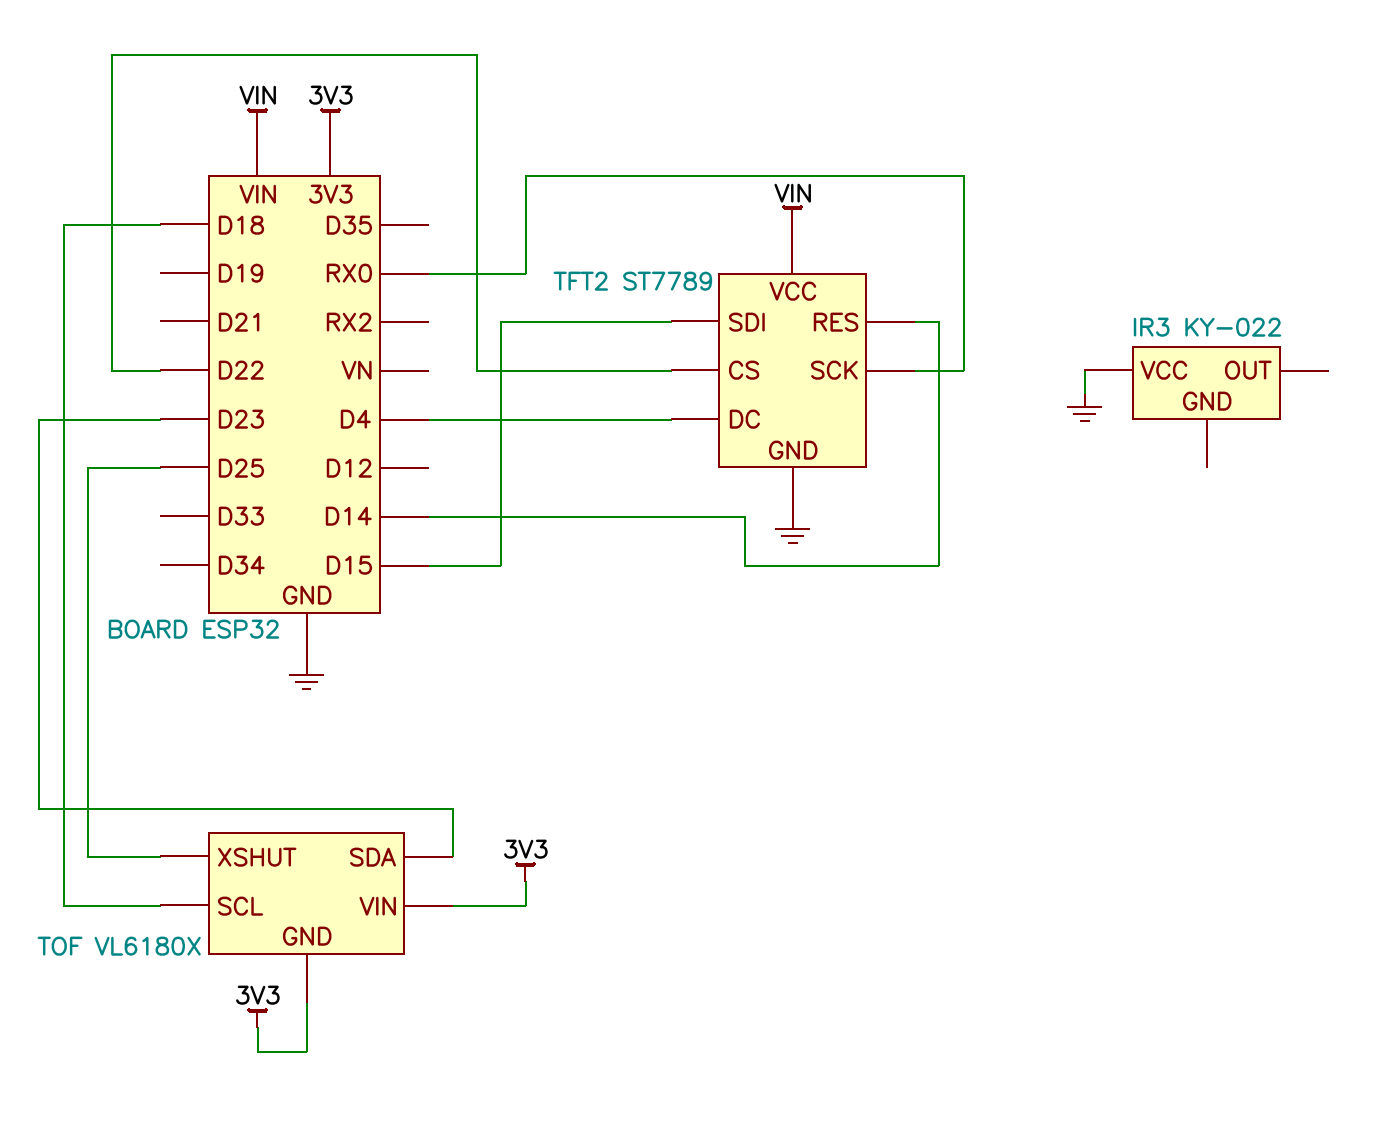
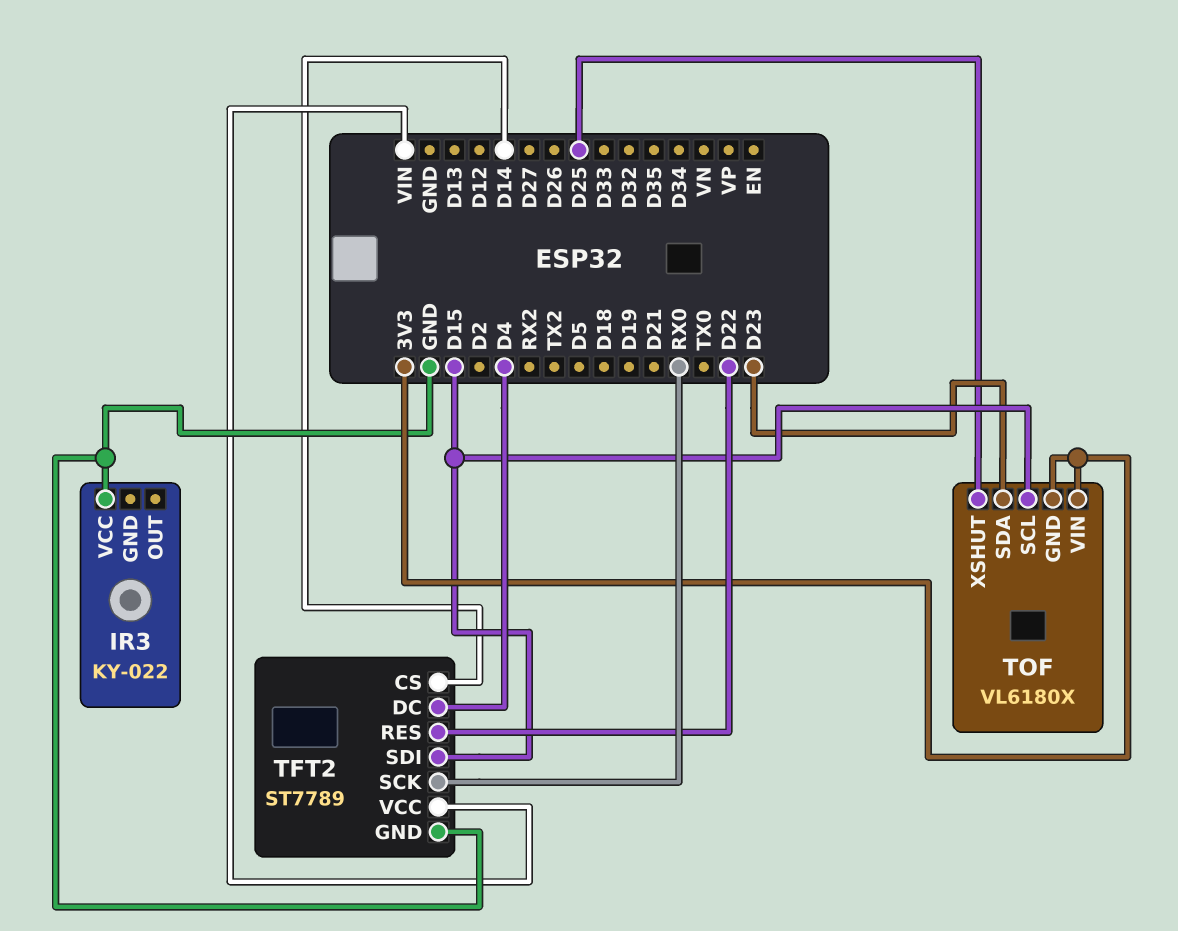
TFT2 pin CS: D22 -> D14
TFT2 pin RES: D14 -> D22
TOF pin SCL: D18 -> D15

